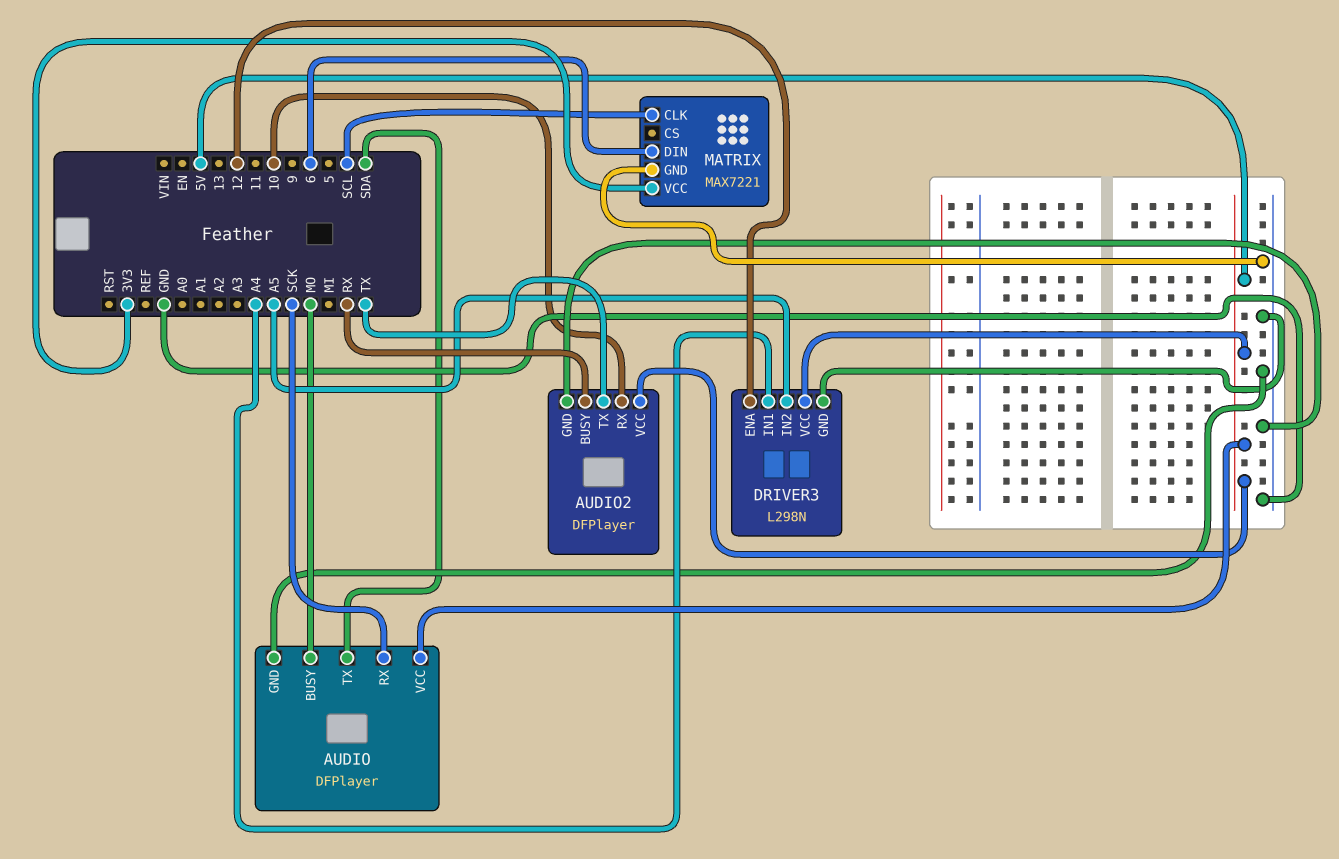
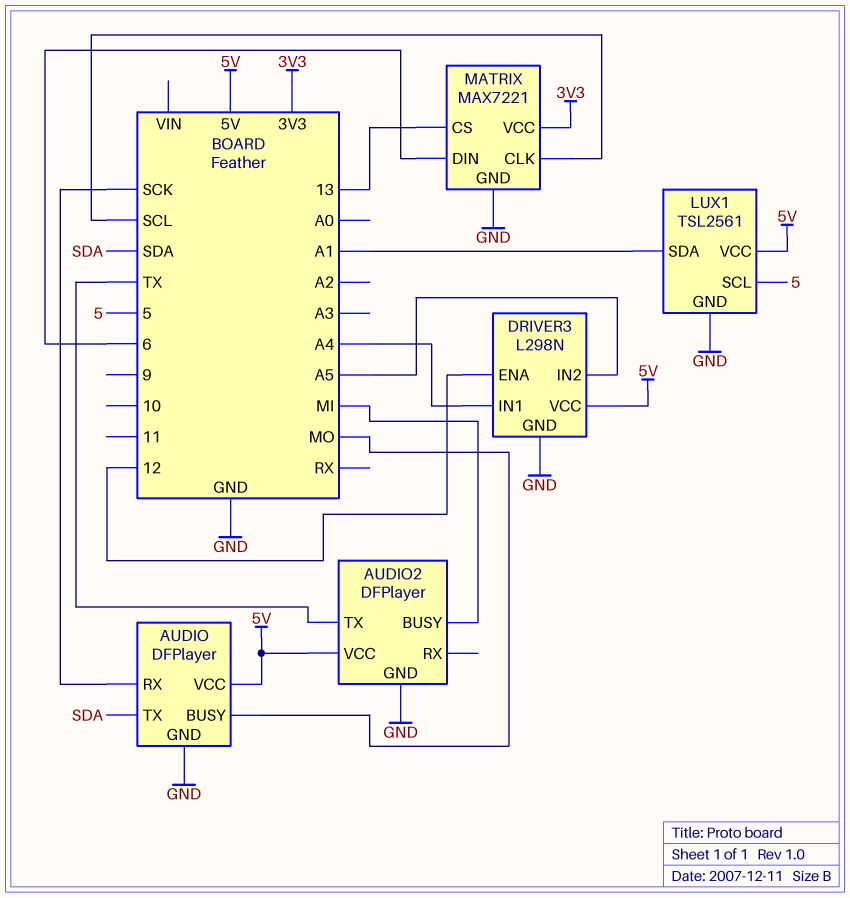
AUDIO2 pin BUSY: RX -> MI
AUDIO2 pin RX: 10 -> none
LUX1: none -> TSL2561
LUX1 pin GND: none -> GND
LUX1 pin SCL: none -> 5
LUX1 pin SDA: none -> A1
LUX1 pin VCC: none -> 5V
MATRIX pin CS: none -> 13

